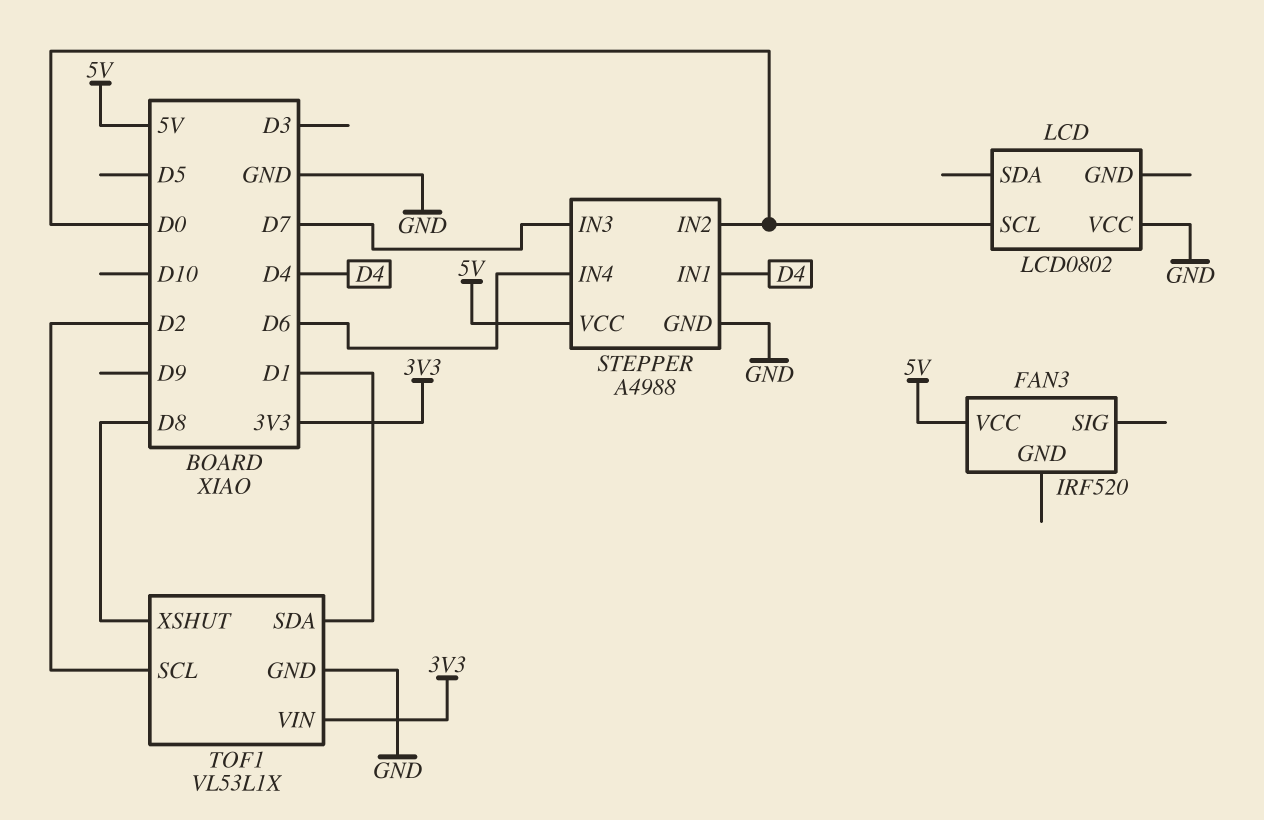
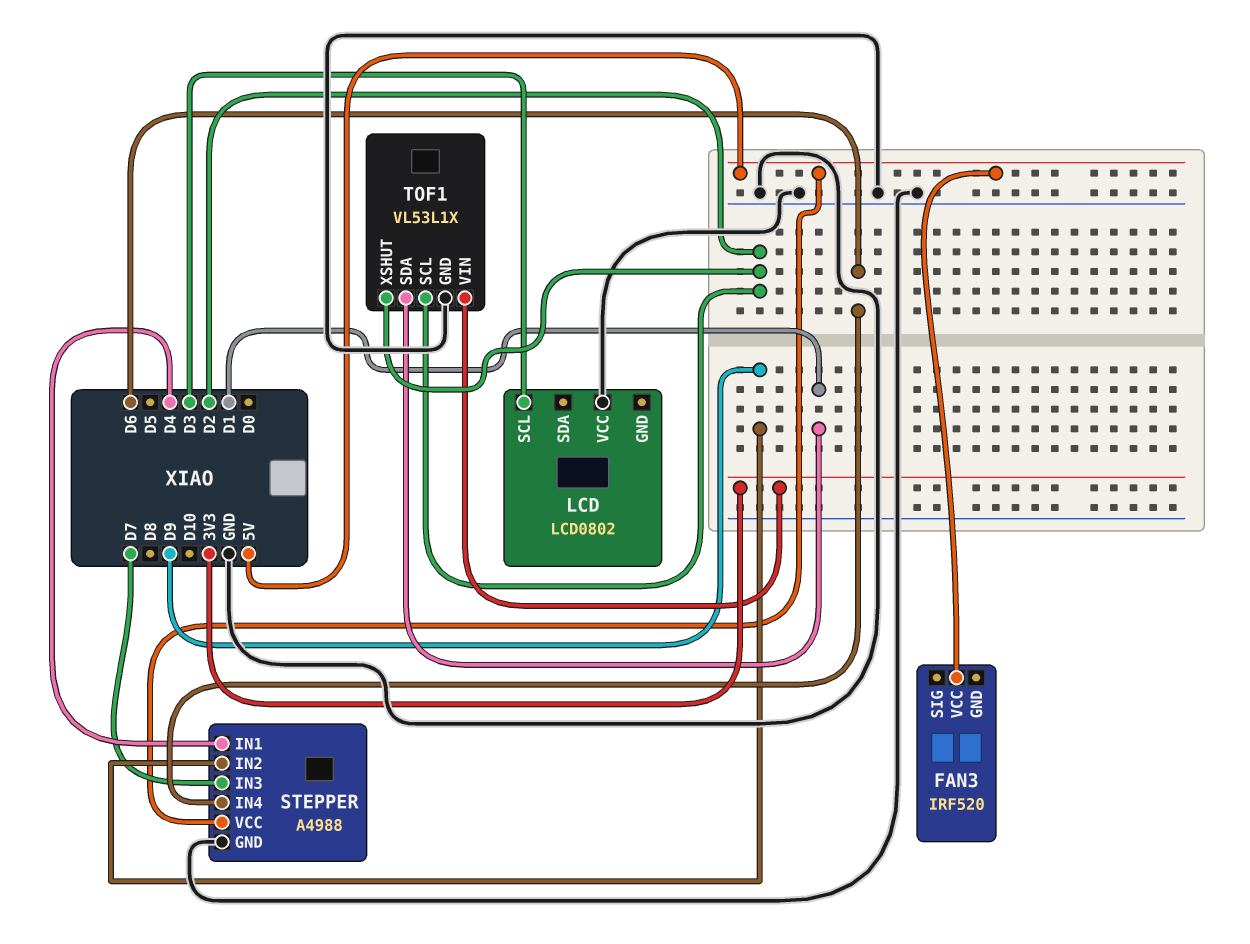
LCD pin SCL: D0 -> D3
STEPPER pin IN2: D0 -> D9
TOF1 pin XSHUT: D8 -> D2

